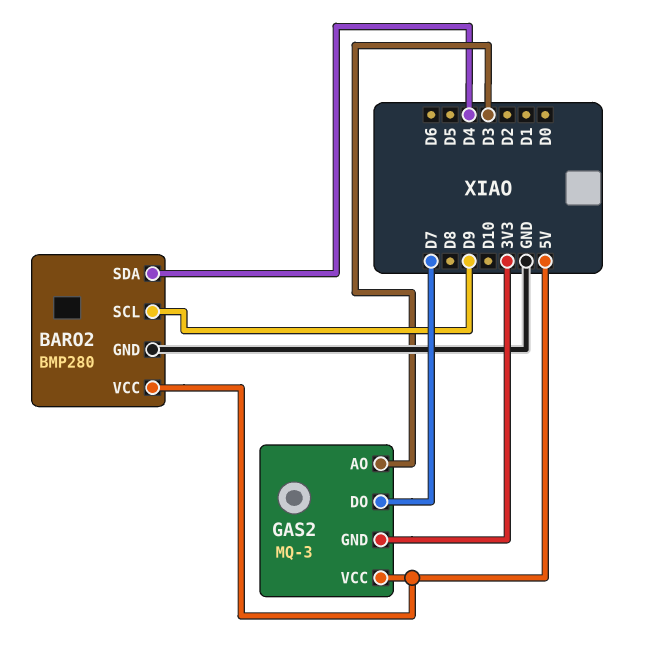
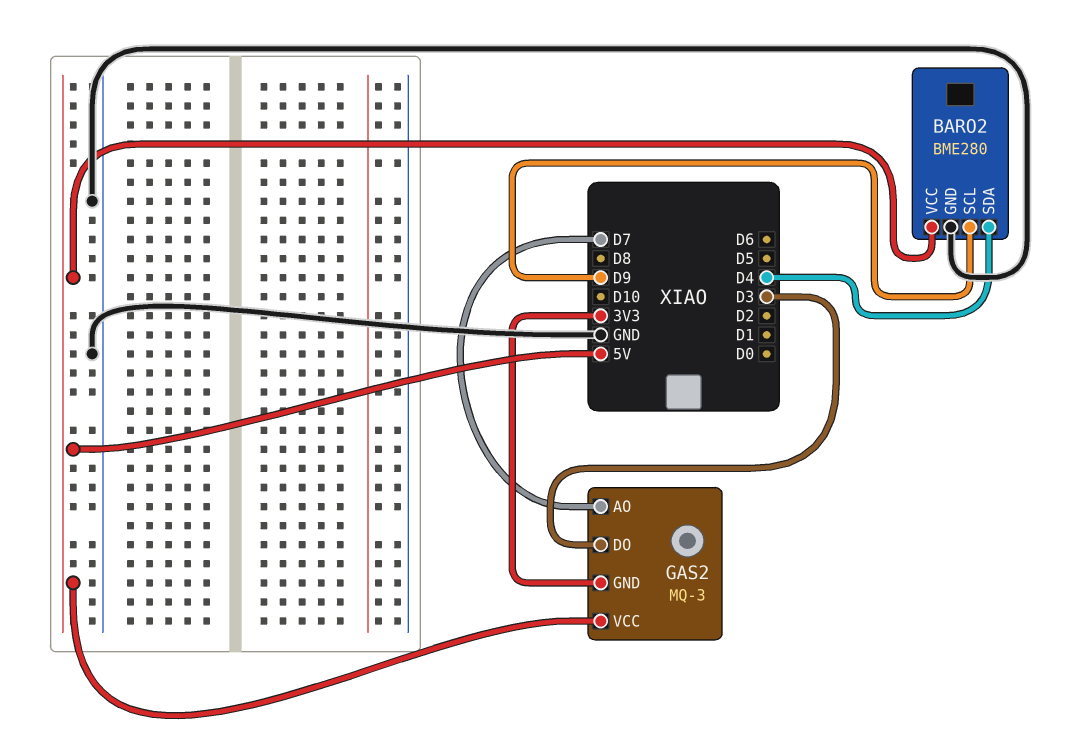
BARO2: BMP280 -> BME280
GAS2 pin AO: D3 -> D7
GAS2 pin DO: D7 -> D3

